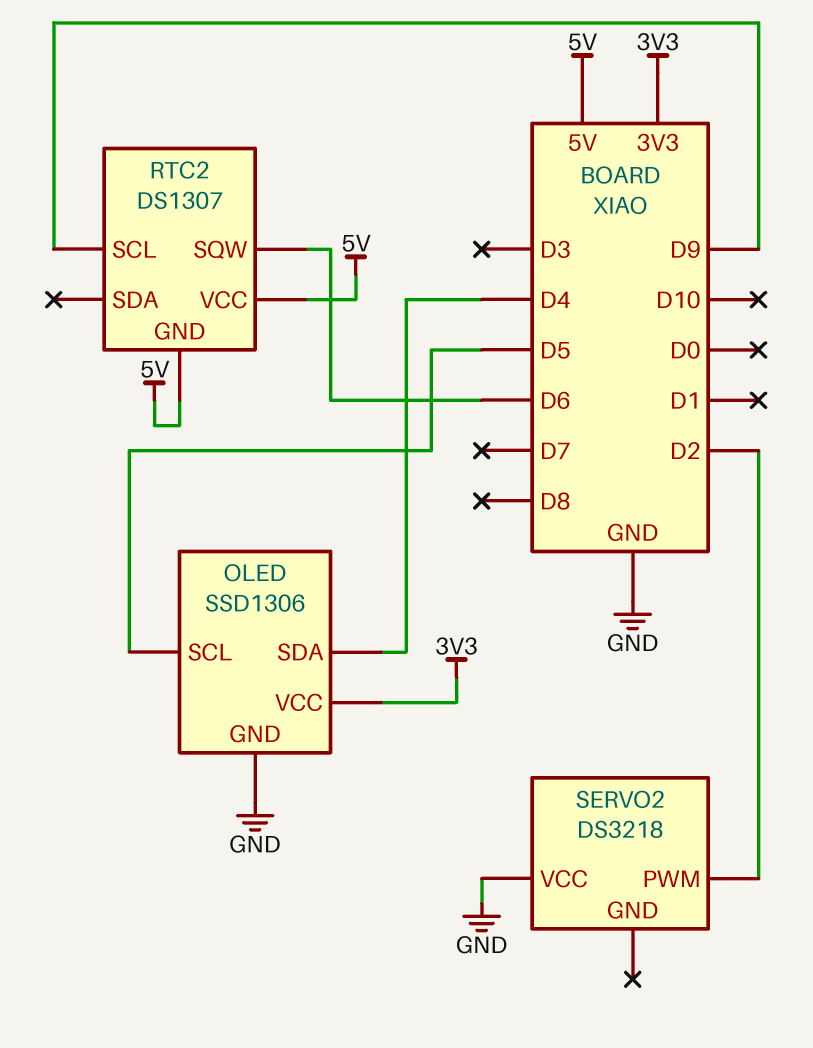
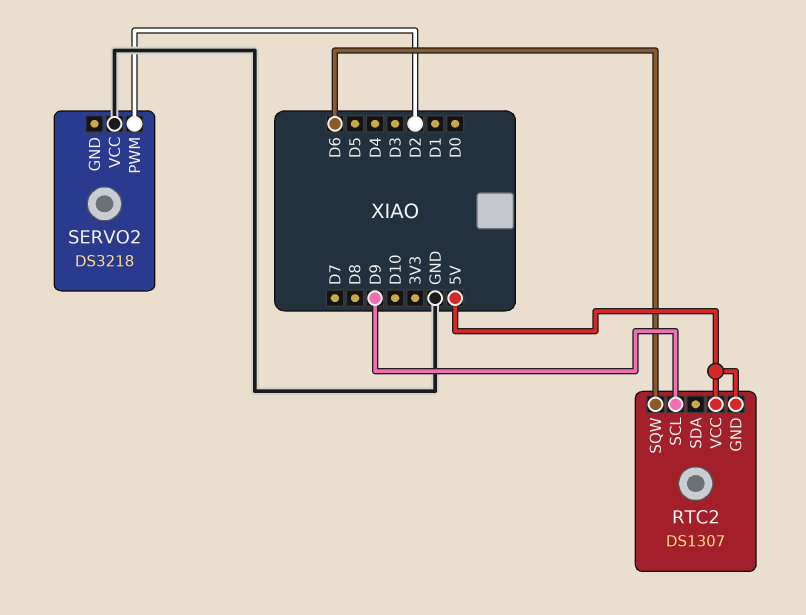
OLED: SSD1306 -> none
OLED pin GND: GND -> none
OLED pin SCL: D5 -> none
OLED pin SDA: D4 -> none
OLED pin VCC: 3V3 -> none

